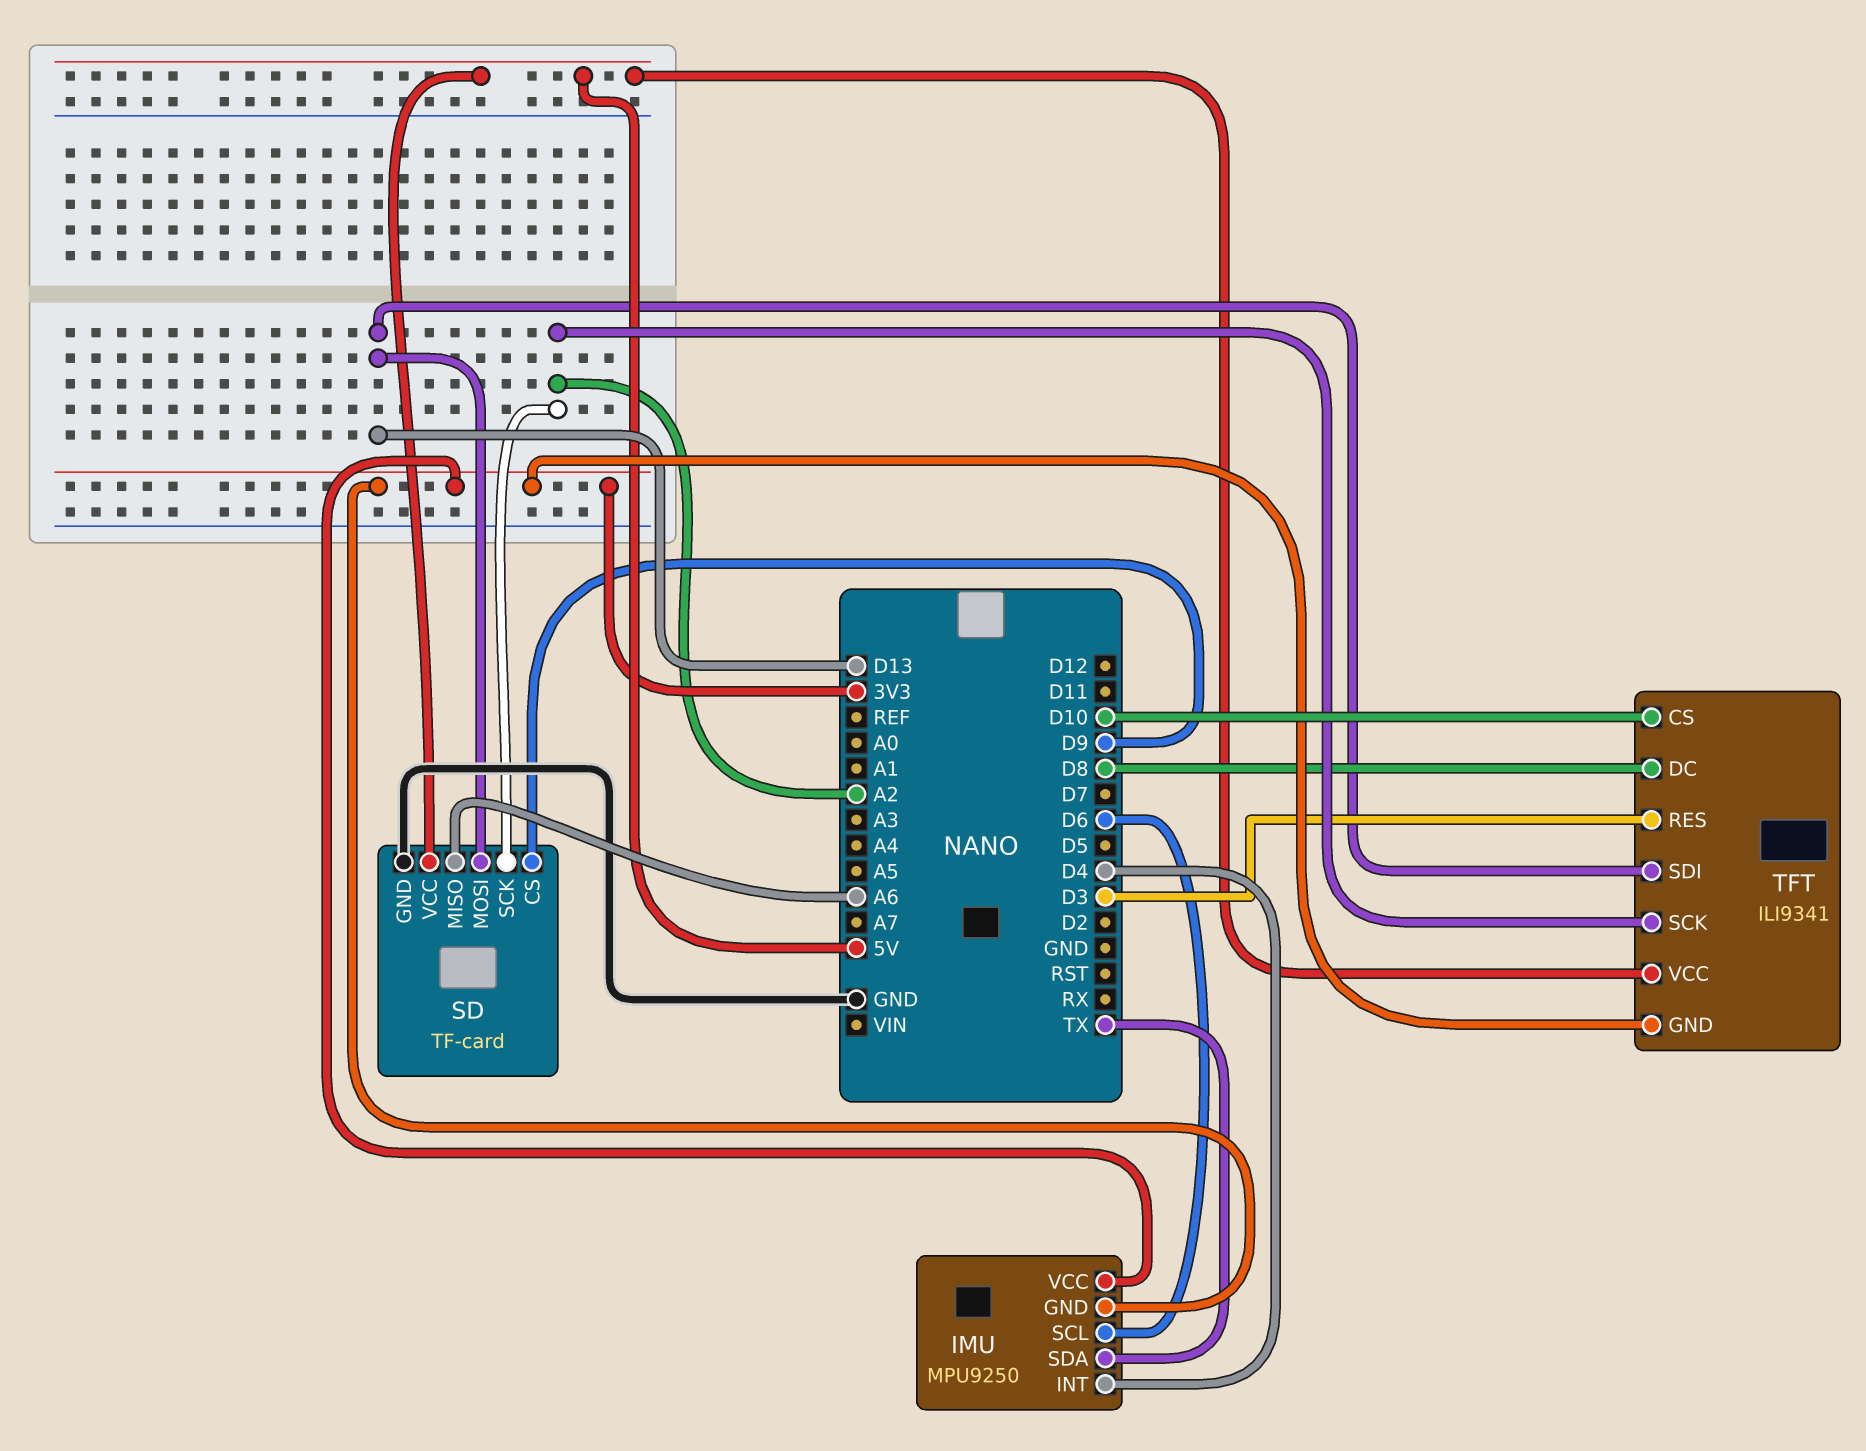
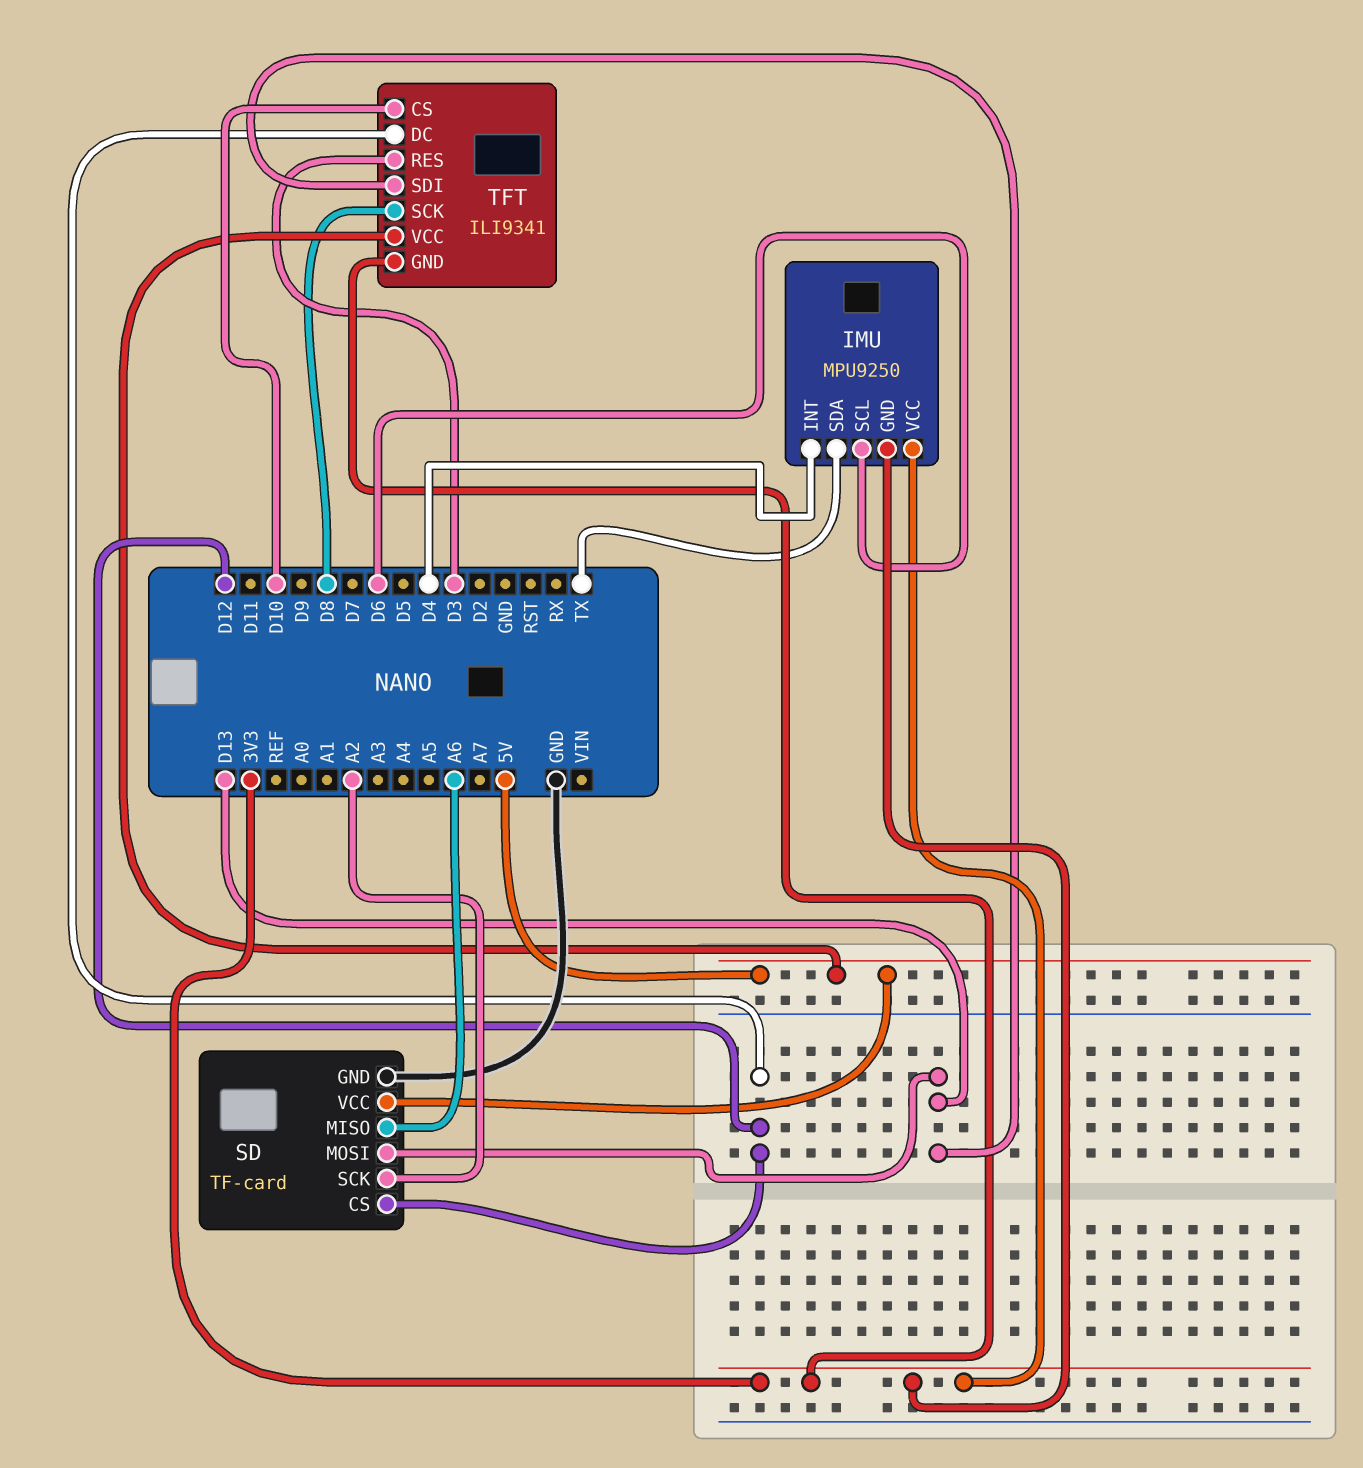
SD pin CS: D9 -> D12
TFT pin DC: D8 -> D12
TFT pin SCK: A2 -> D8

